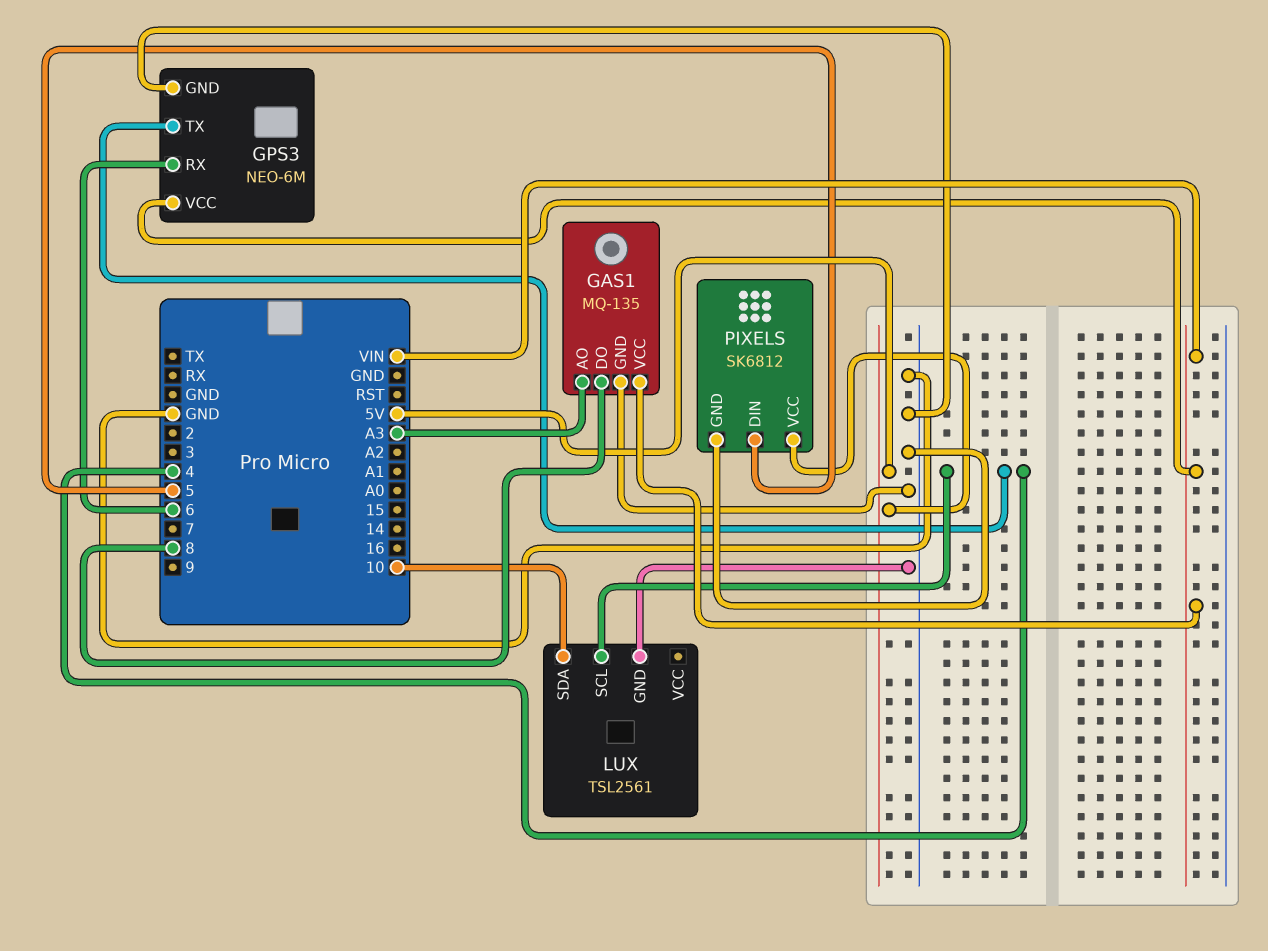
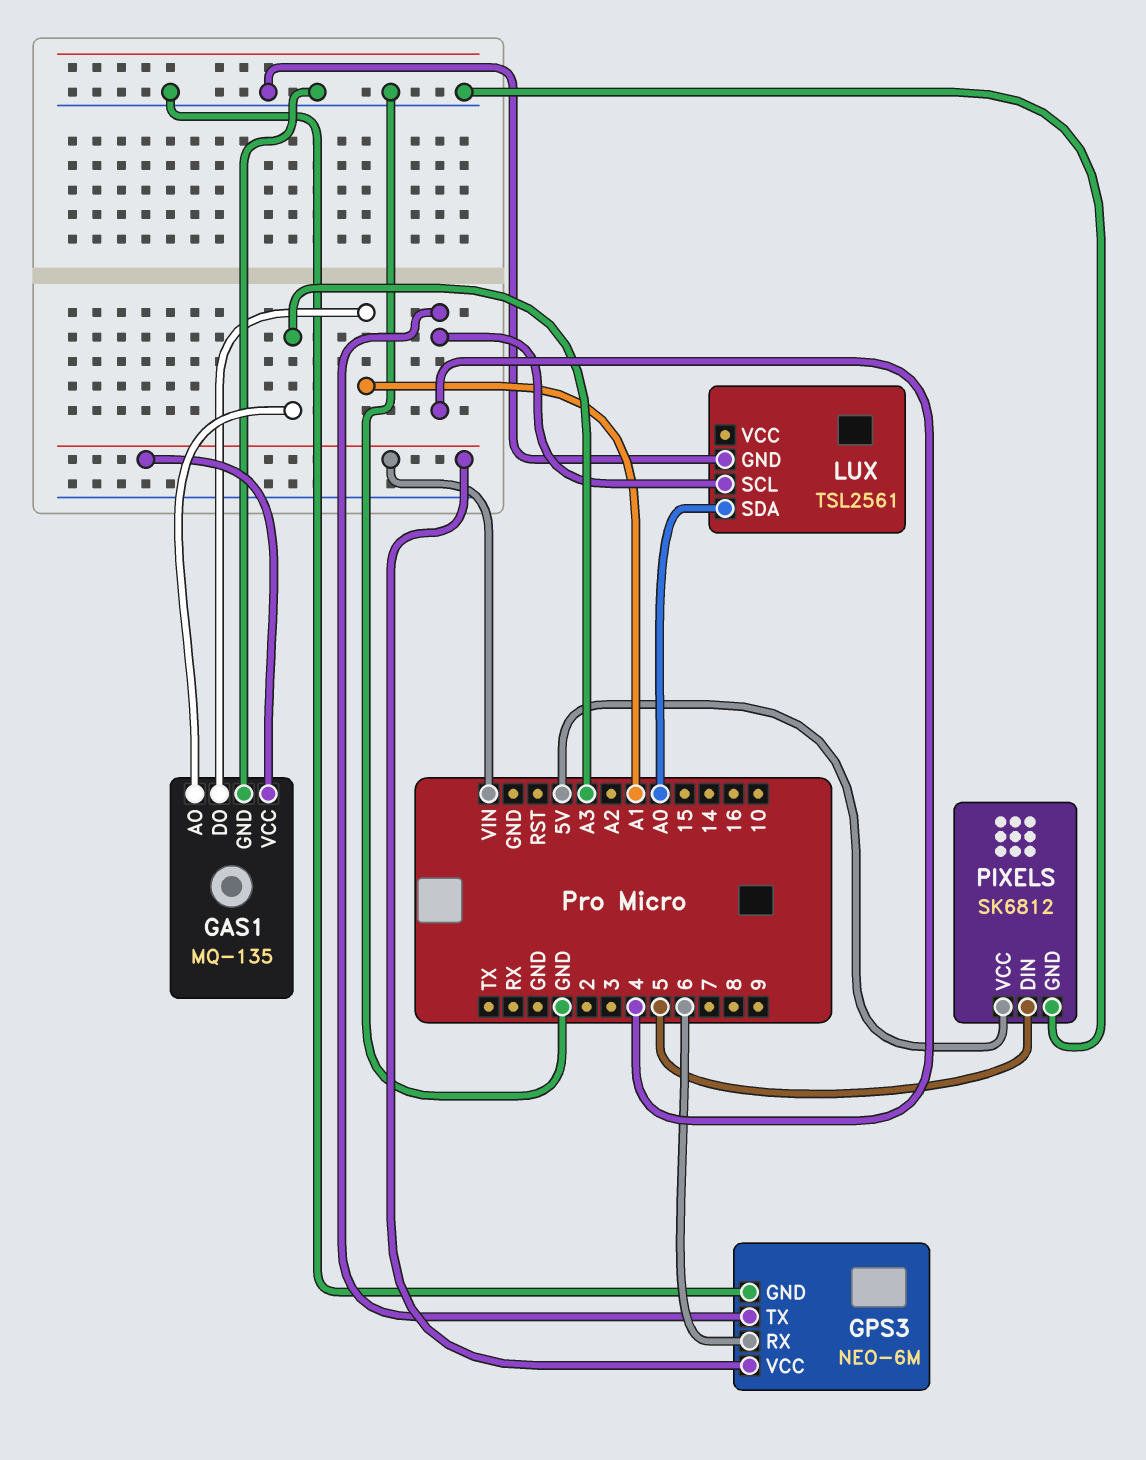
GAS1 pin DO: 8 -> A1
LUX pin SDA: 10 -> A0

